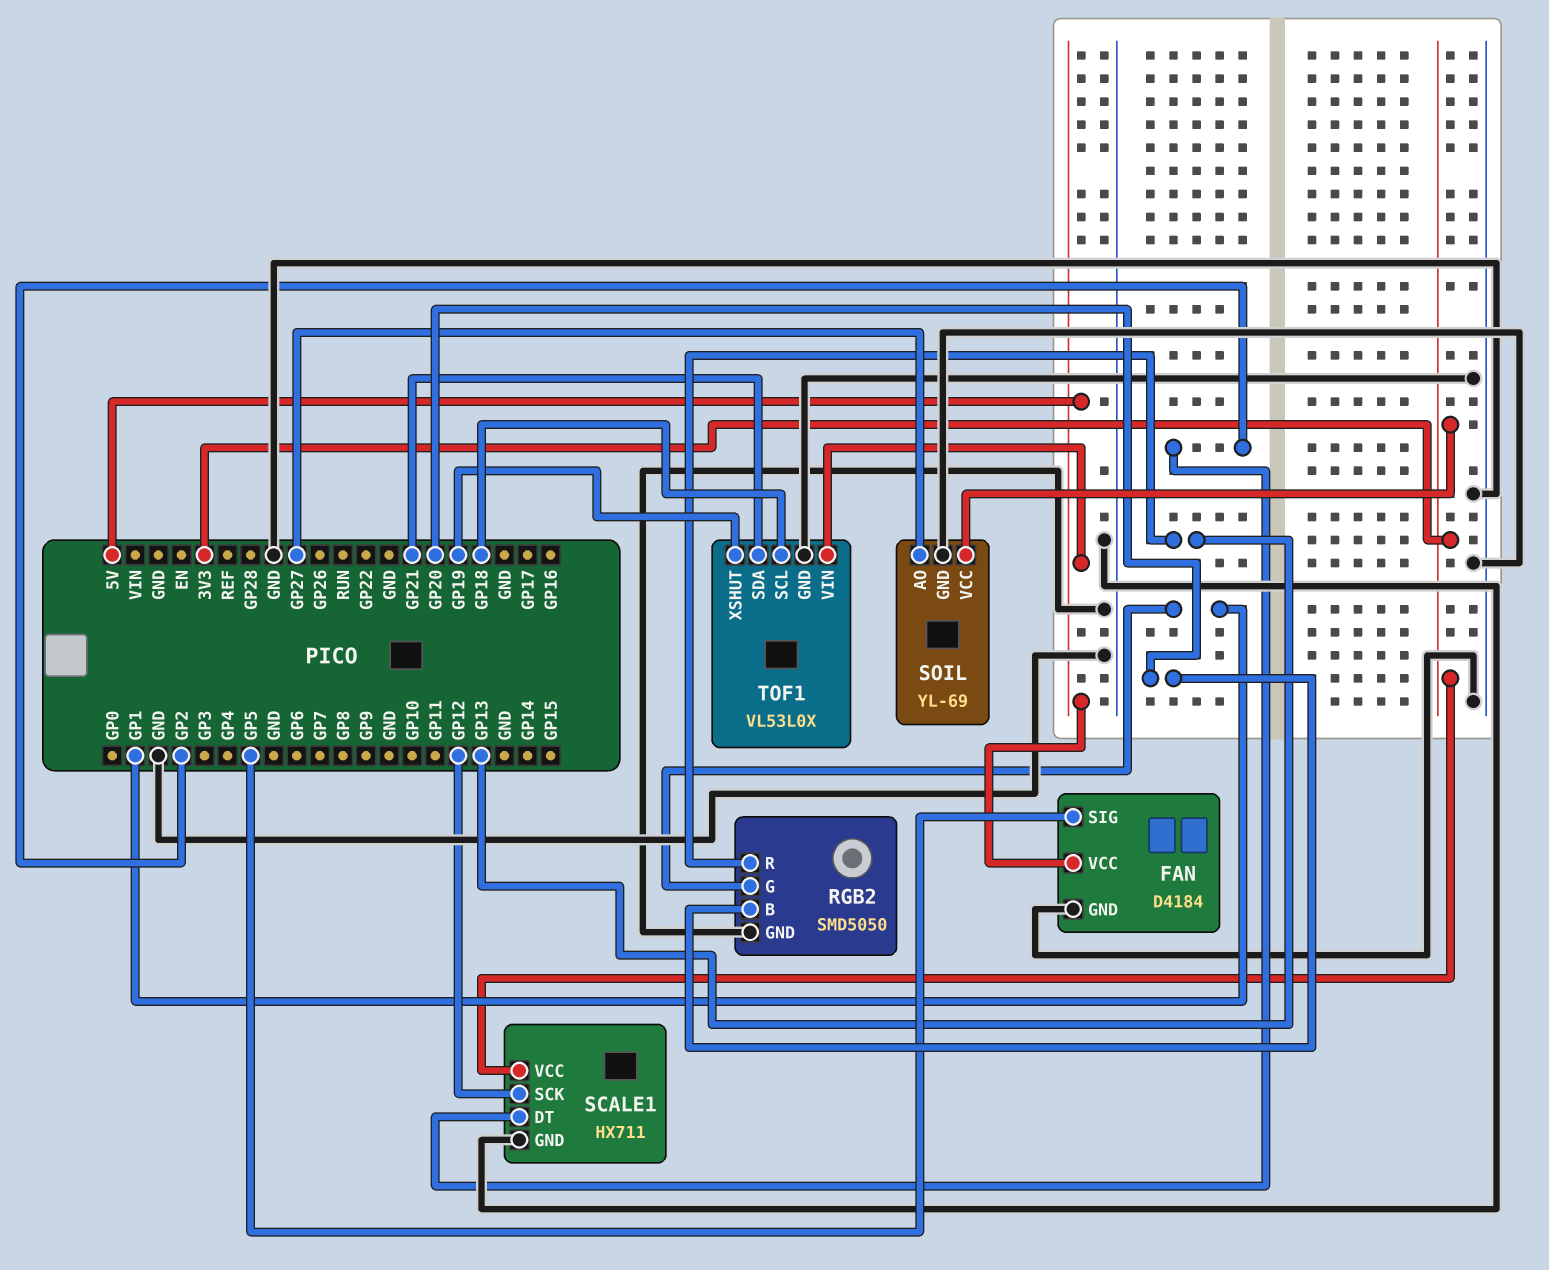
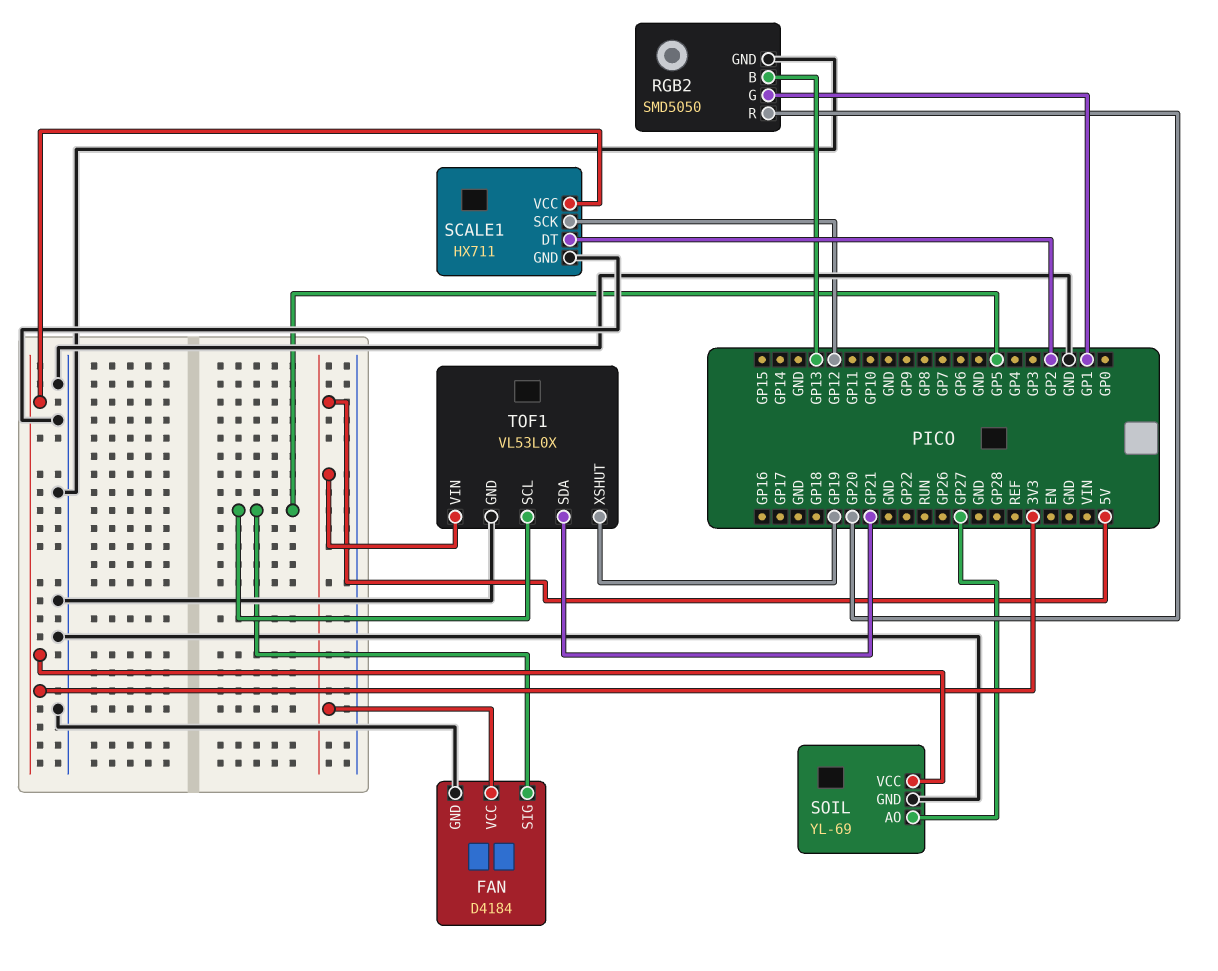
RGB2 pin B: GP20 -> GP13
RGB2 pin R: GP13 -> GP20
TOF1 pin SCL: GP18 -> GP5

